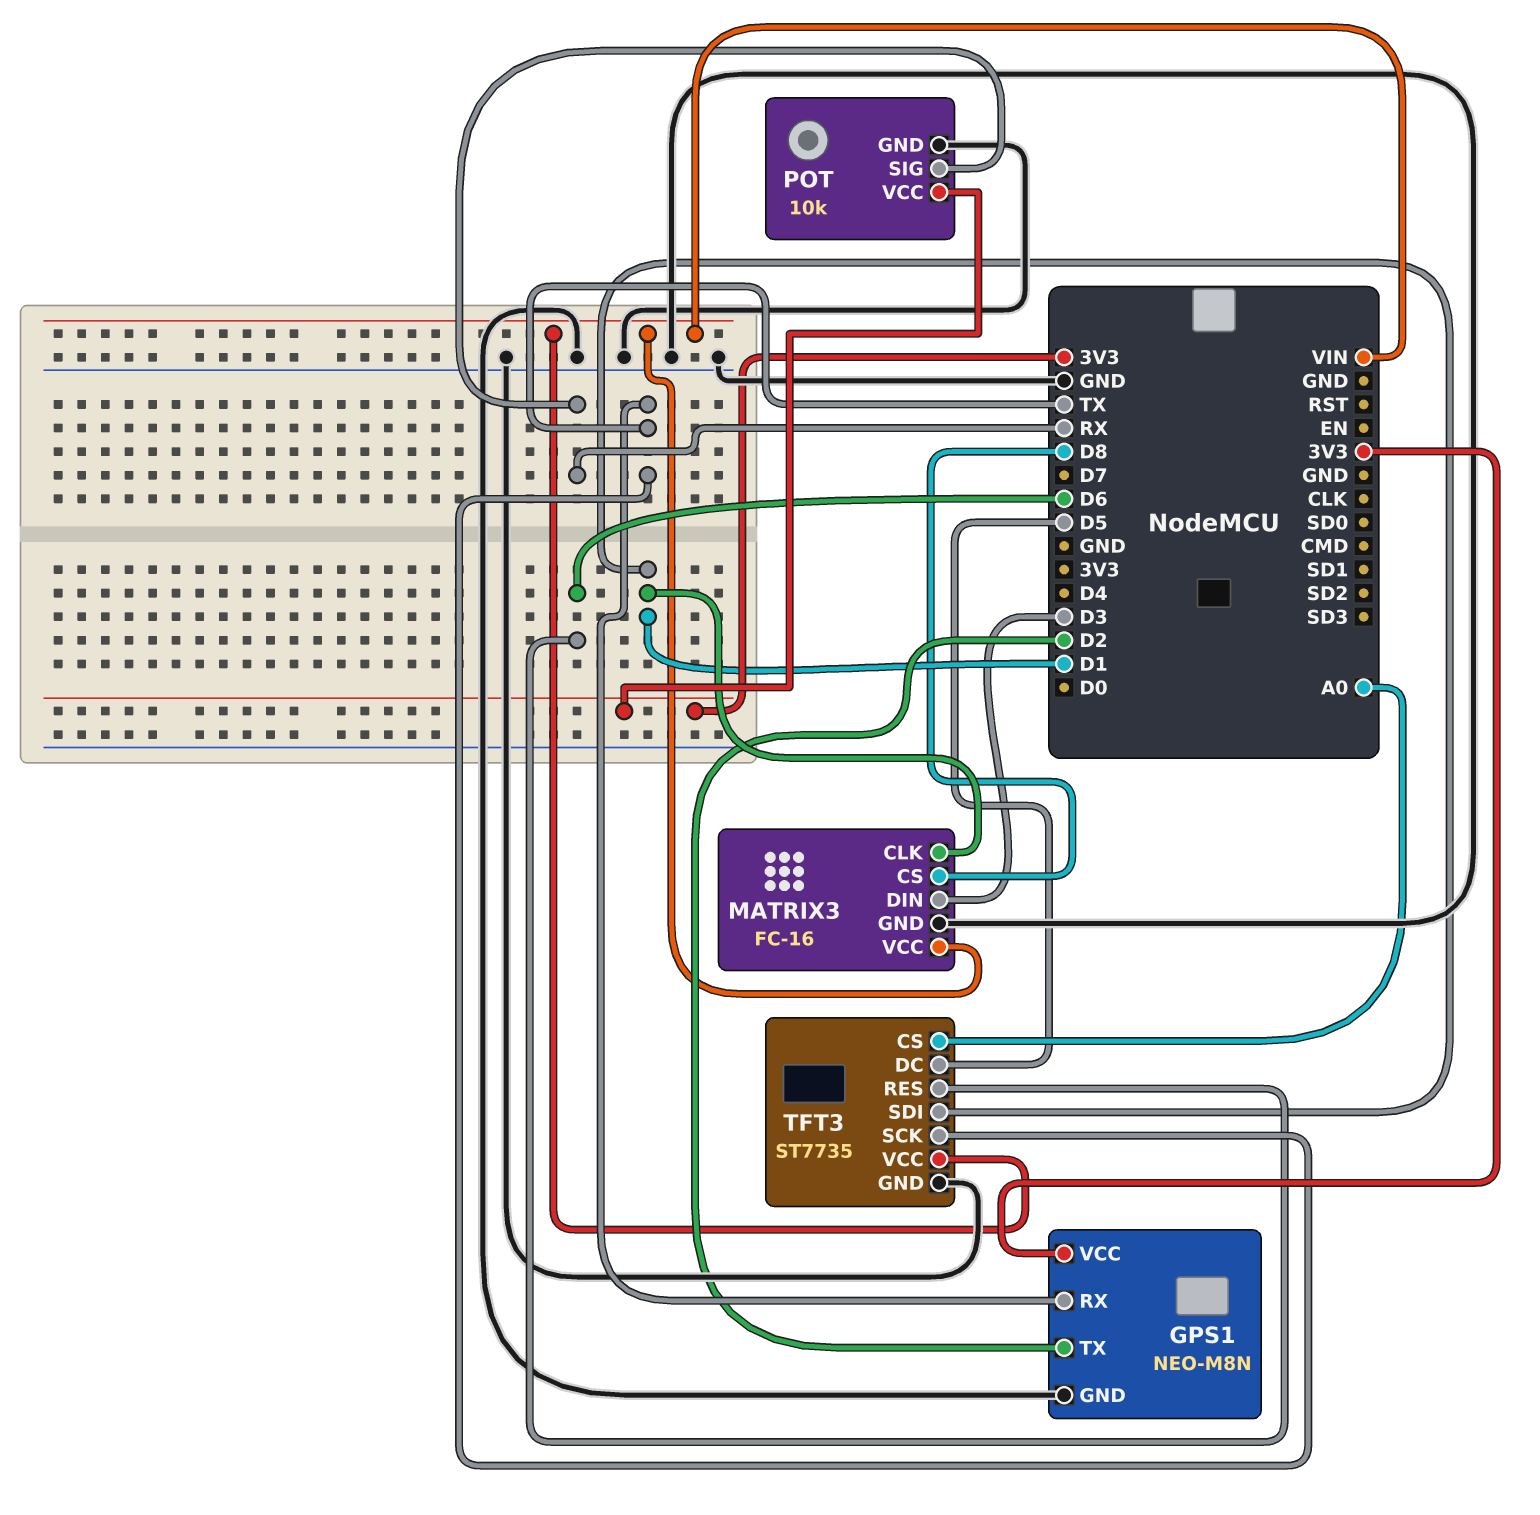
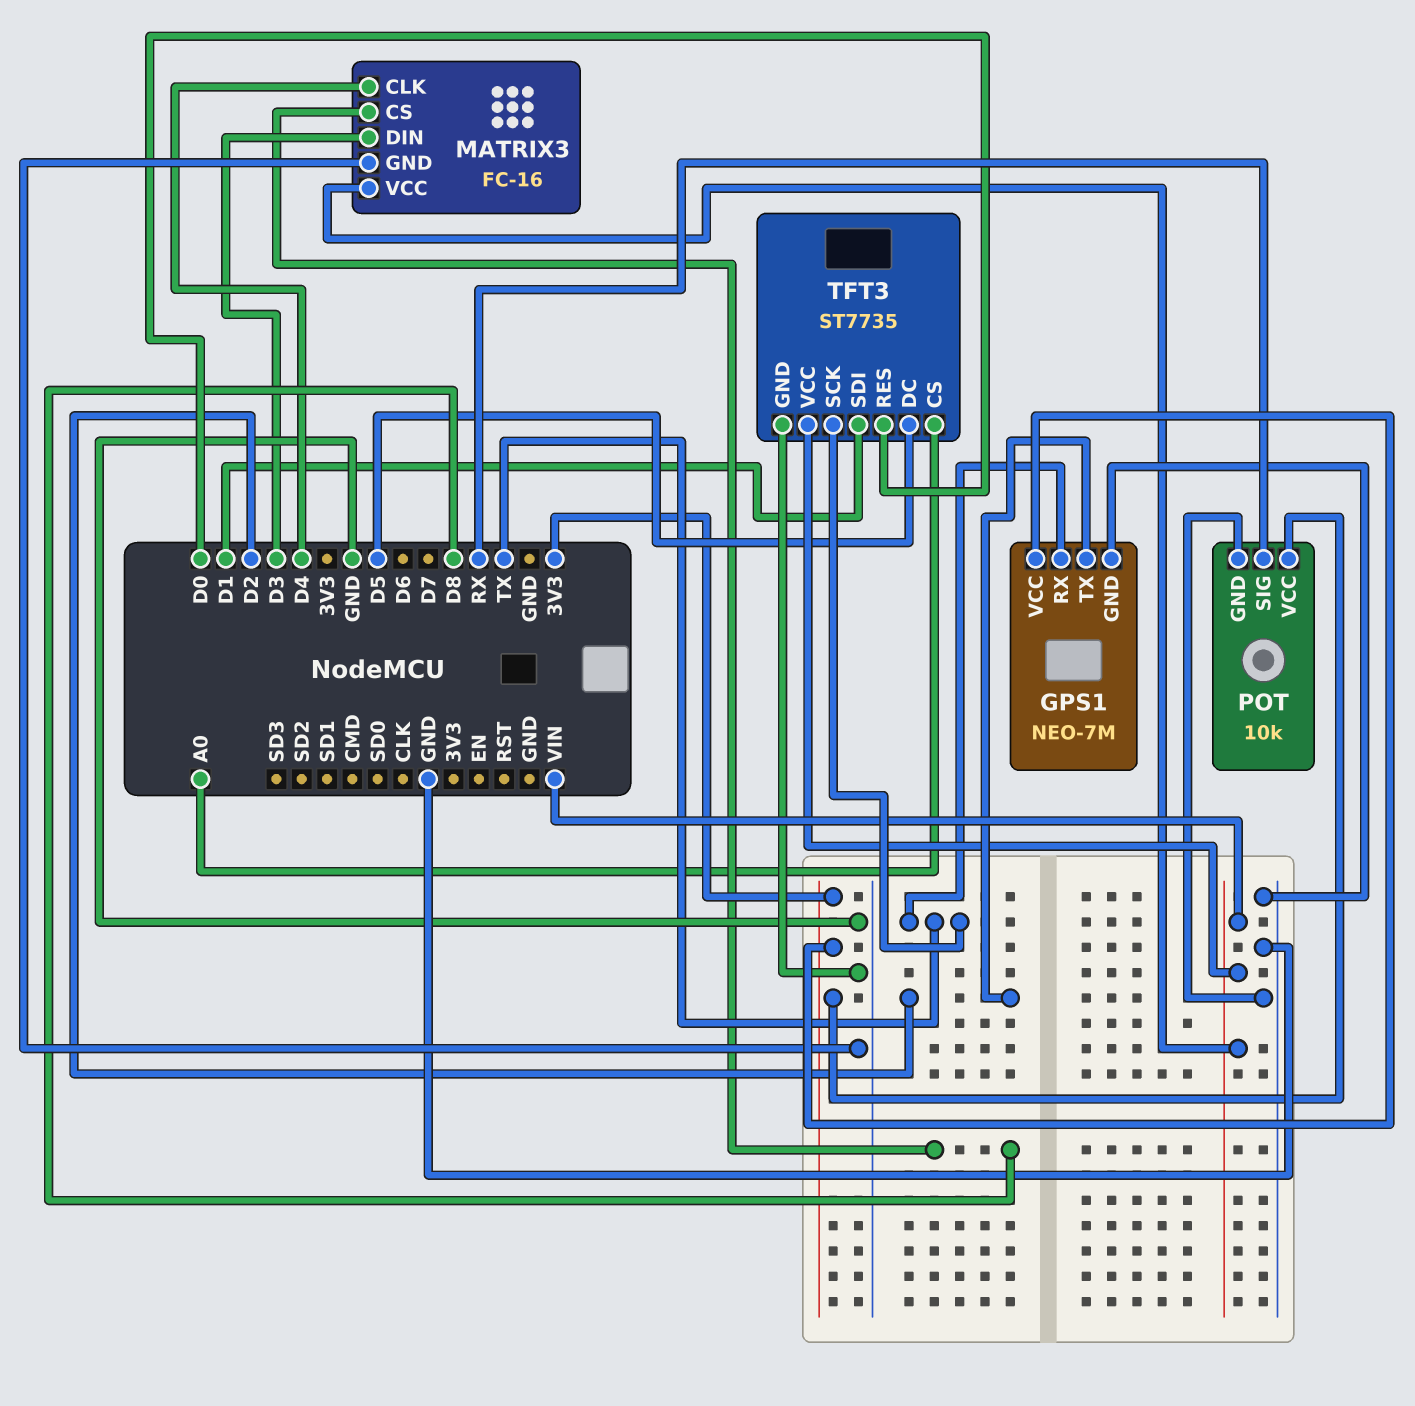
GPS1: NEO-M8N -> NEO-7M
MATRIX3 pin CLK: D1 -> D4
TFT3 pin RES: D6 -> D0

